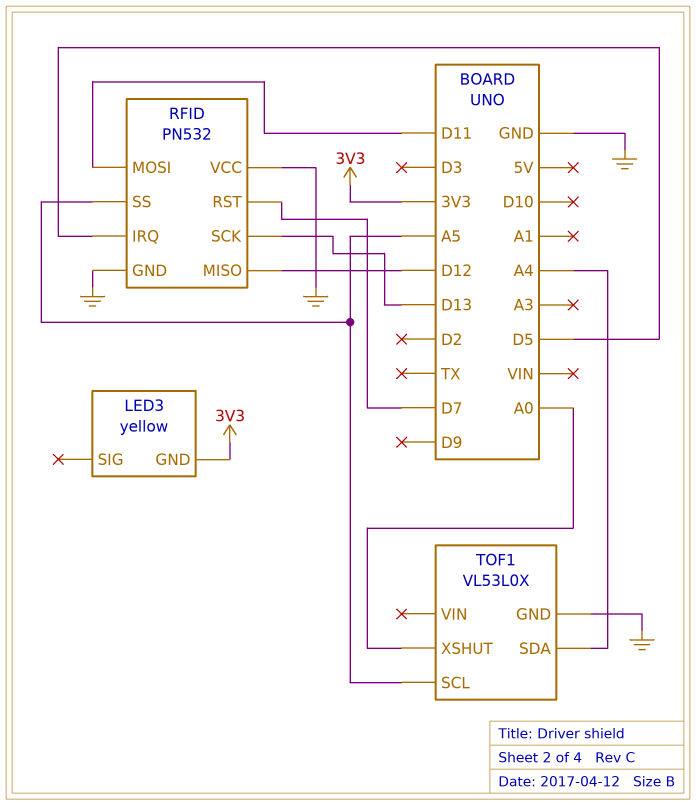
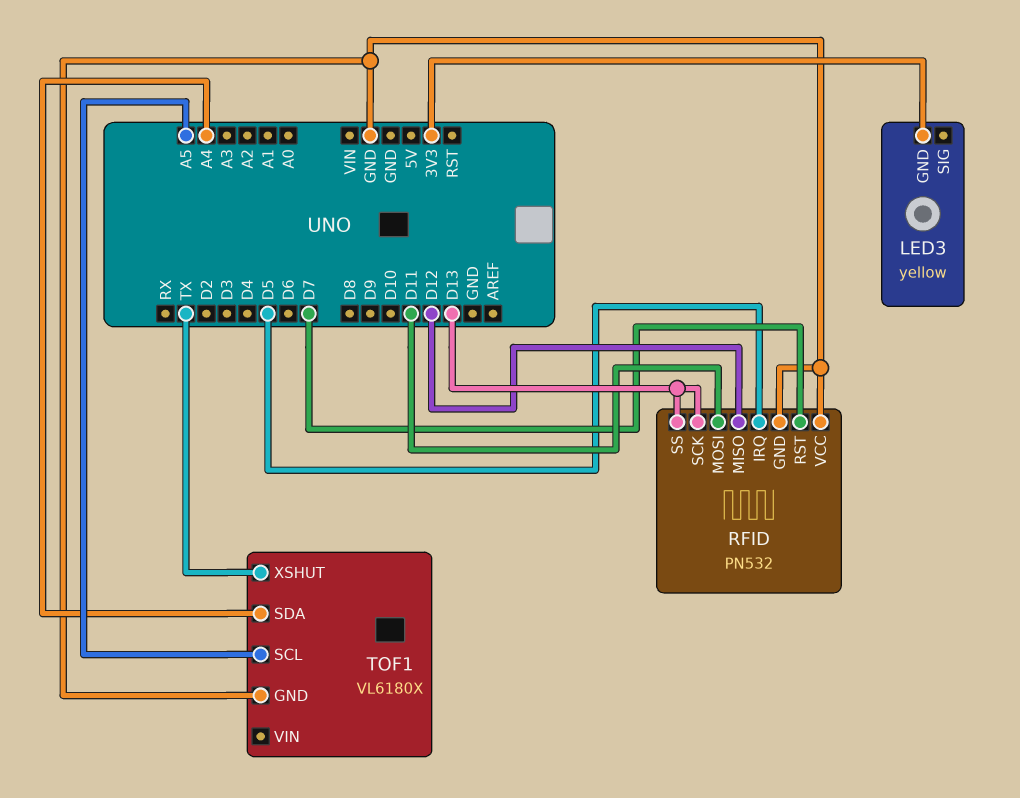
RFID pin SS: A5 -> D13
TOF1: VL53L0X -> VL6180X
TOF1 pin XSHUT: A0 -> TX

